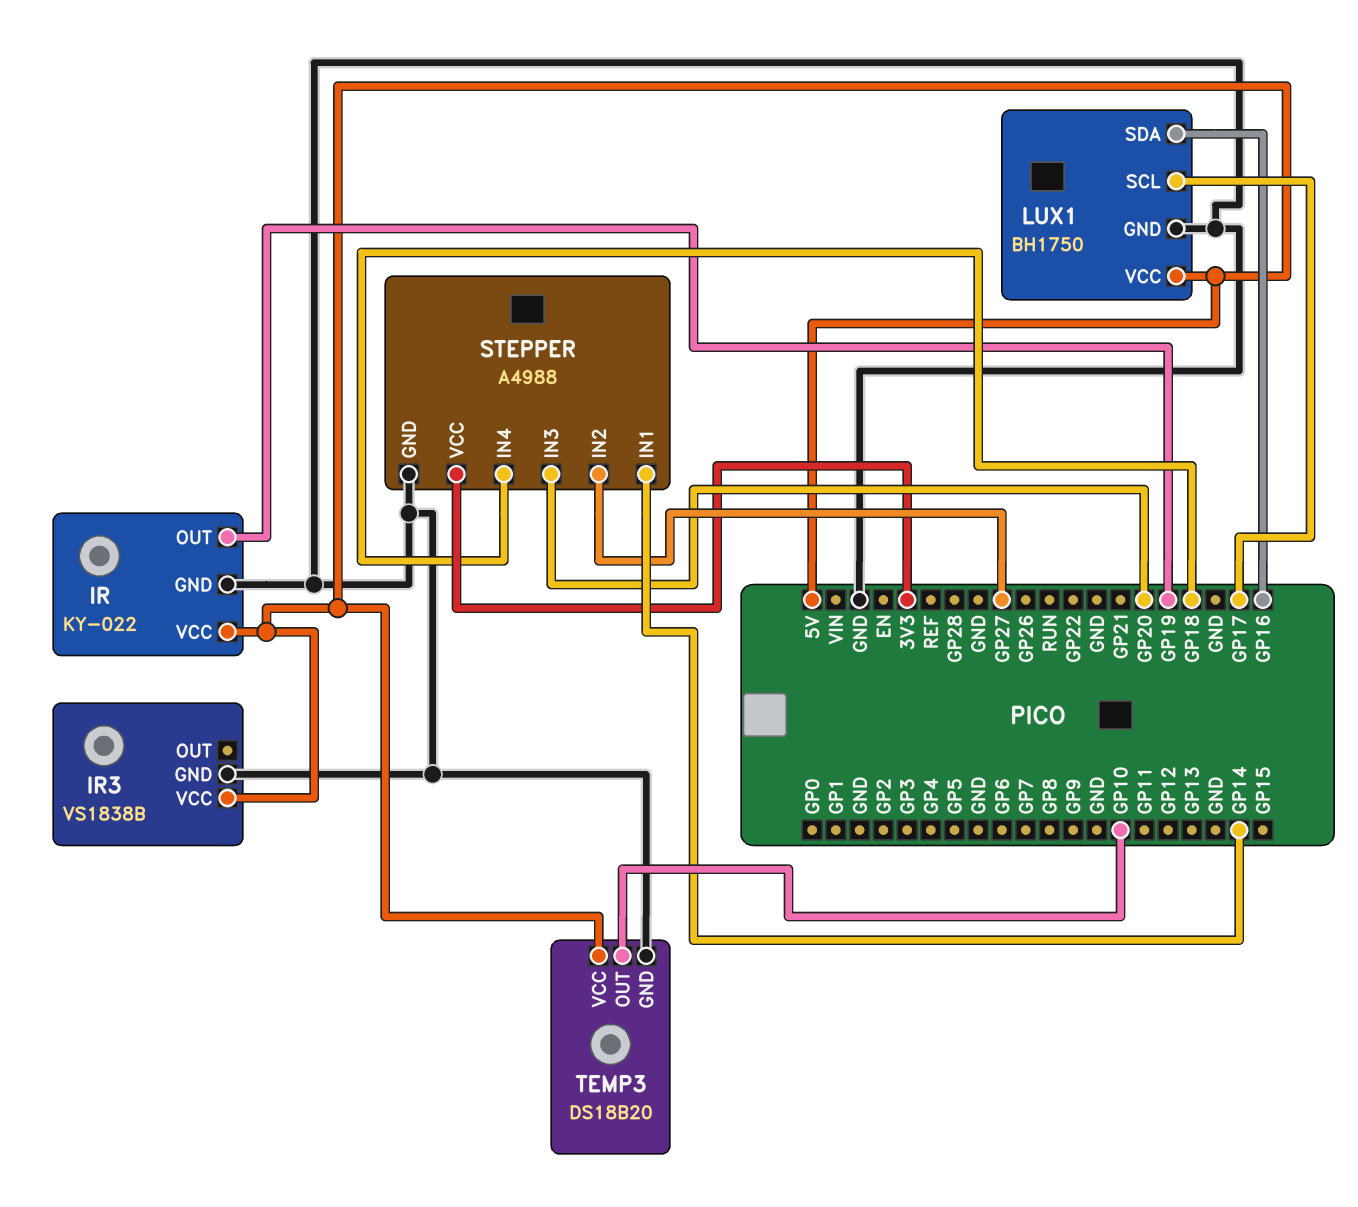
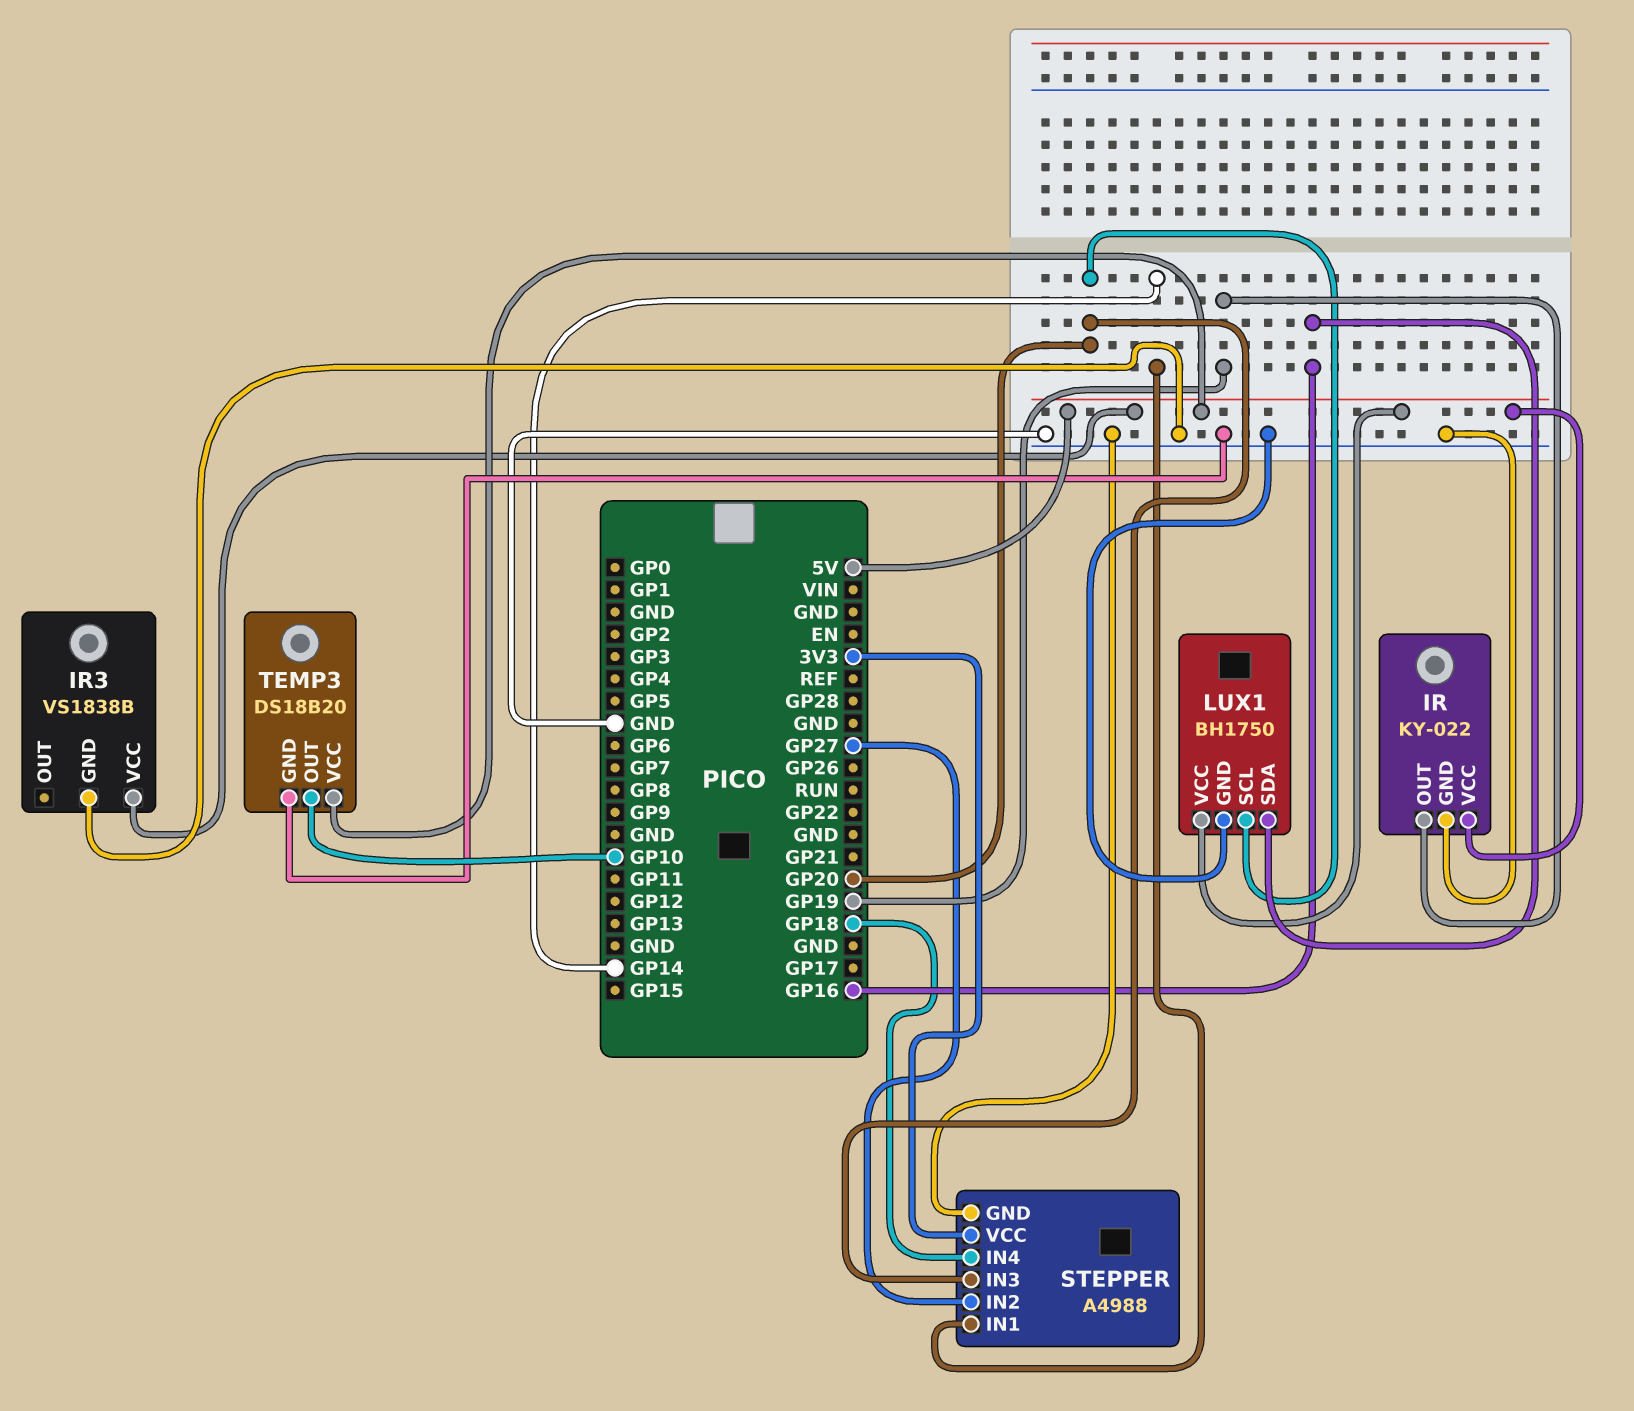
LUX1 pin SCL: GP17 -> GP20

